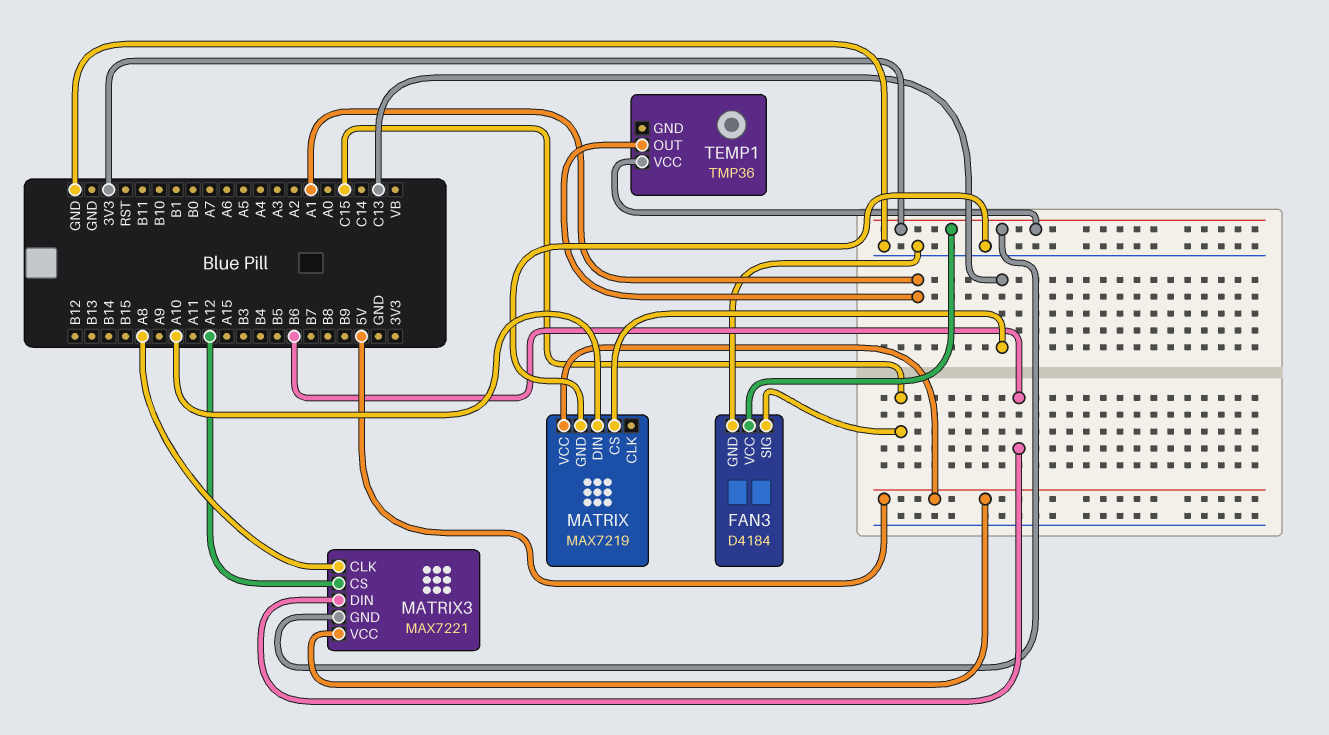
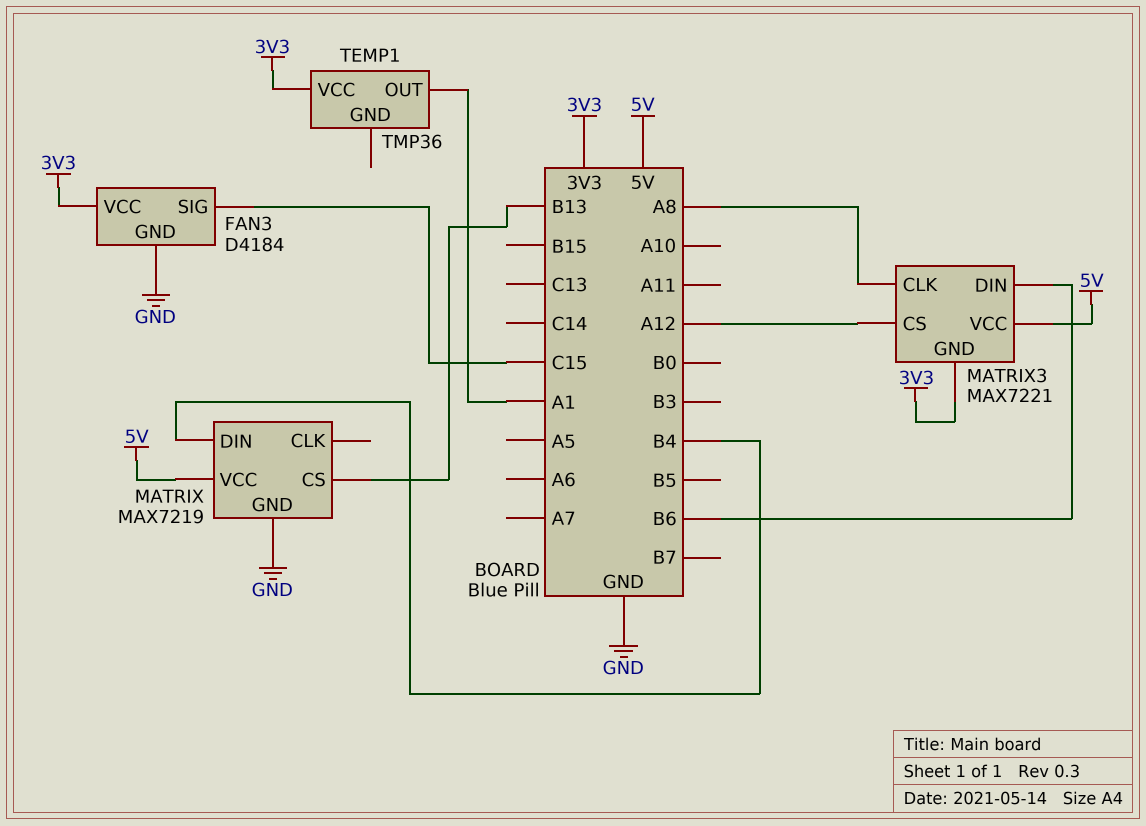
MATRIX pin CS: C13 -> B13
MATRIX pin DIN: A10 -> B4

